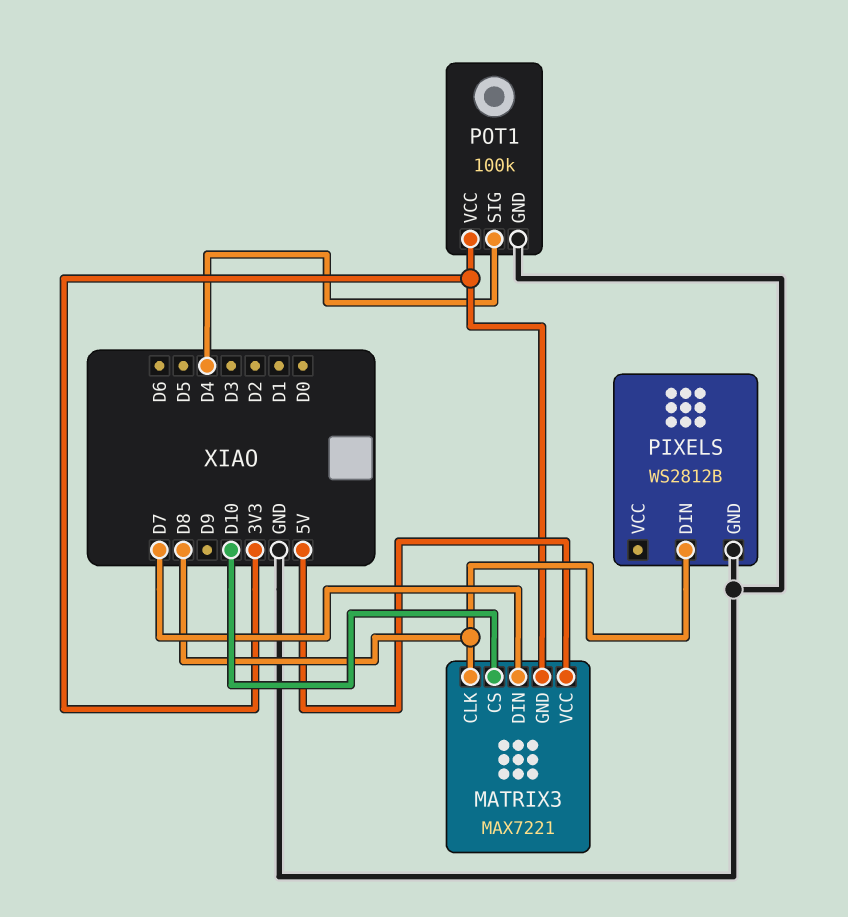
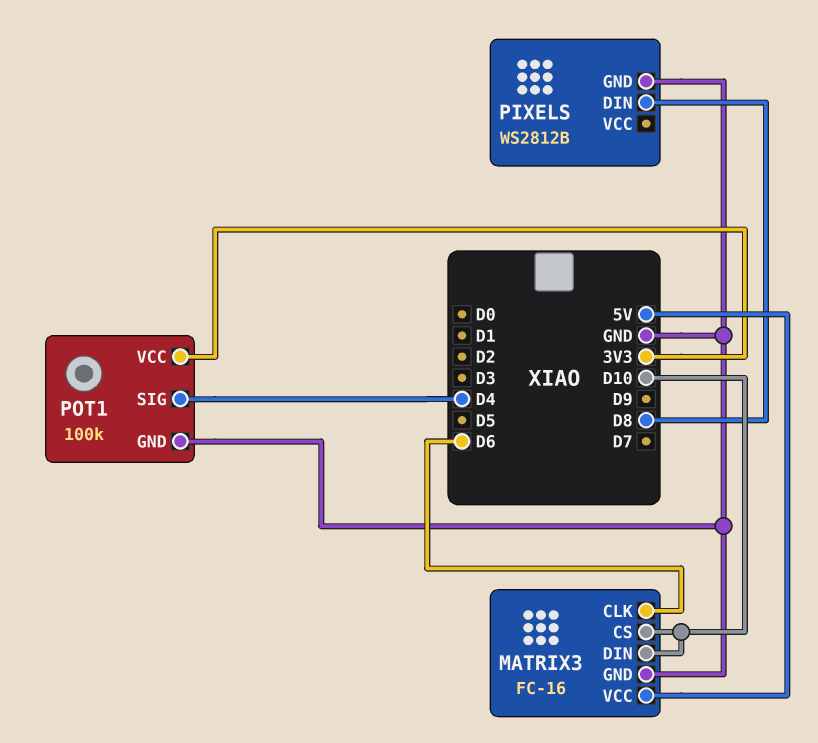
MATRIX3: MAX7221 -> FC-16
MATRIX3 pin CLK: D8 -> D6
MATRIX3 pin DIN: D7 -> D10
MATRIX3 pin GND: 3V3 -> GND

